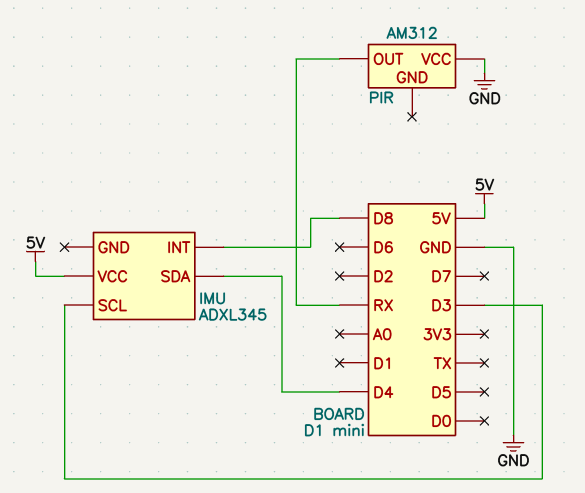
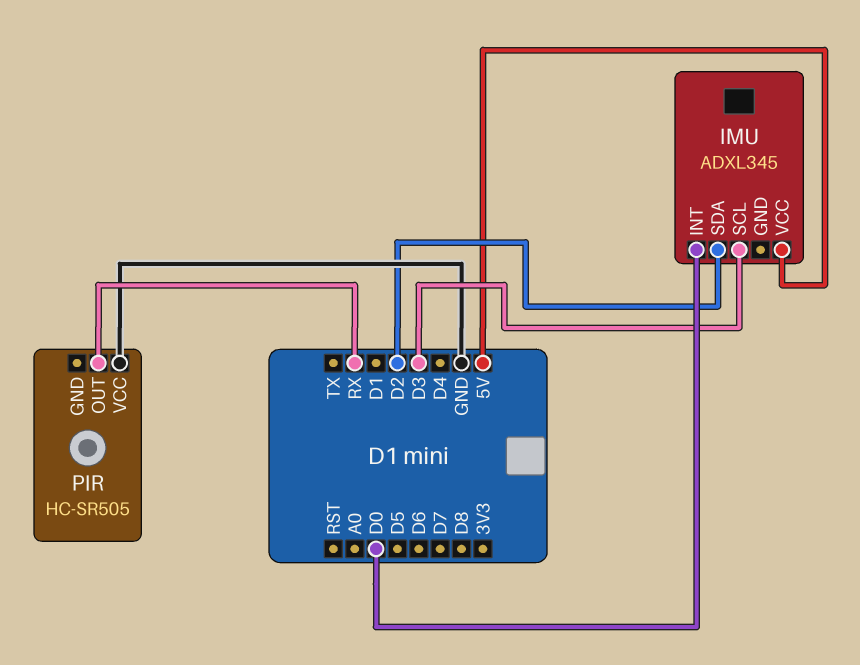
IMU pin INT: D8 -> D0
IMU pin SDA: D4 -> D2
PIR: AM312 -> HC-SR505

